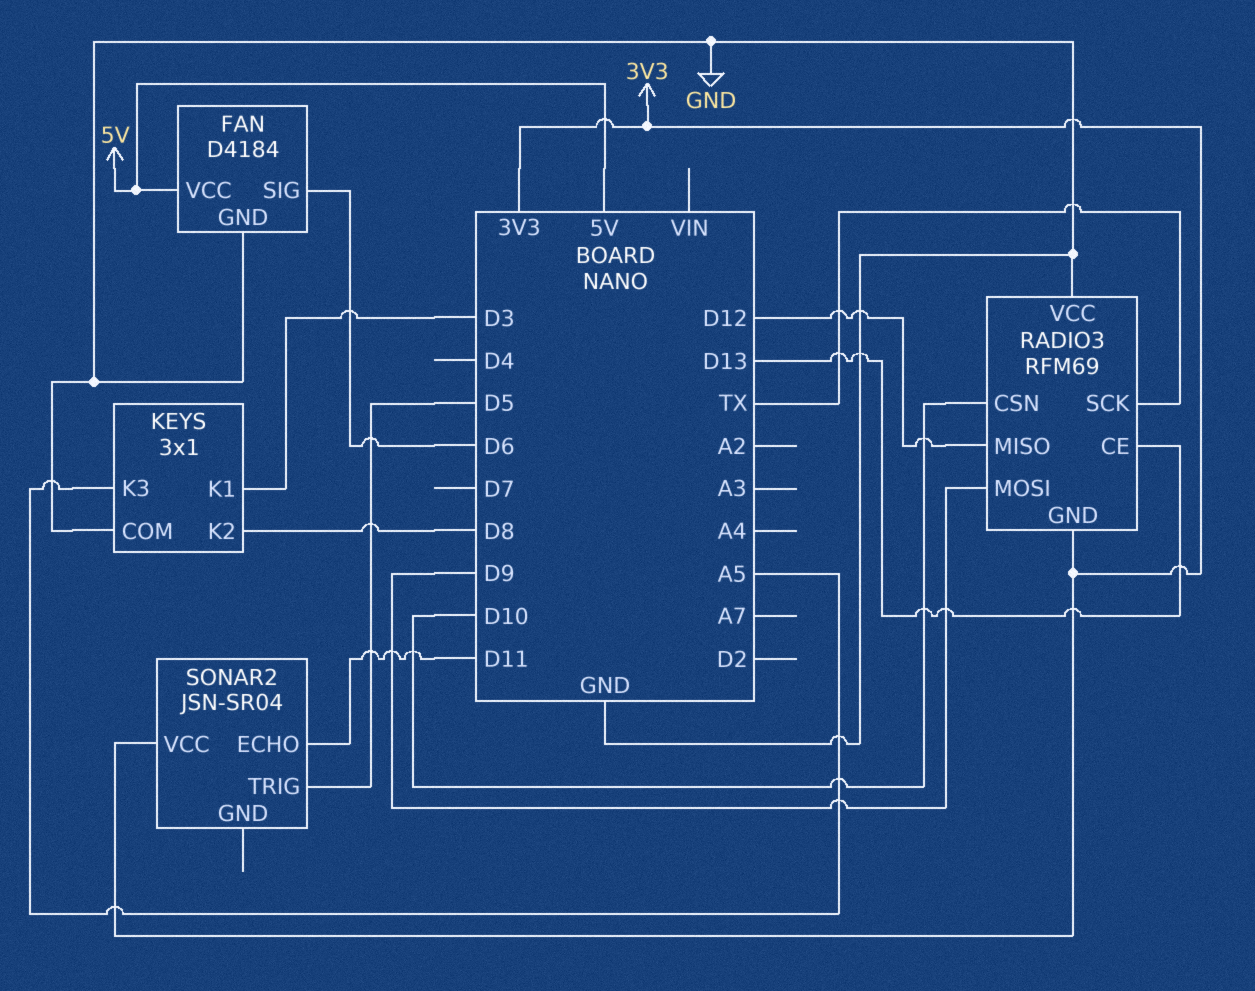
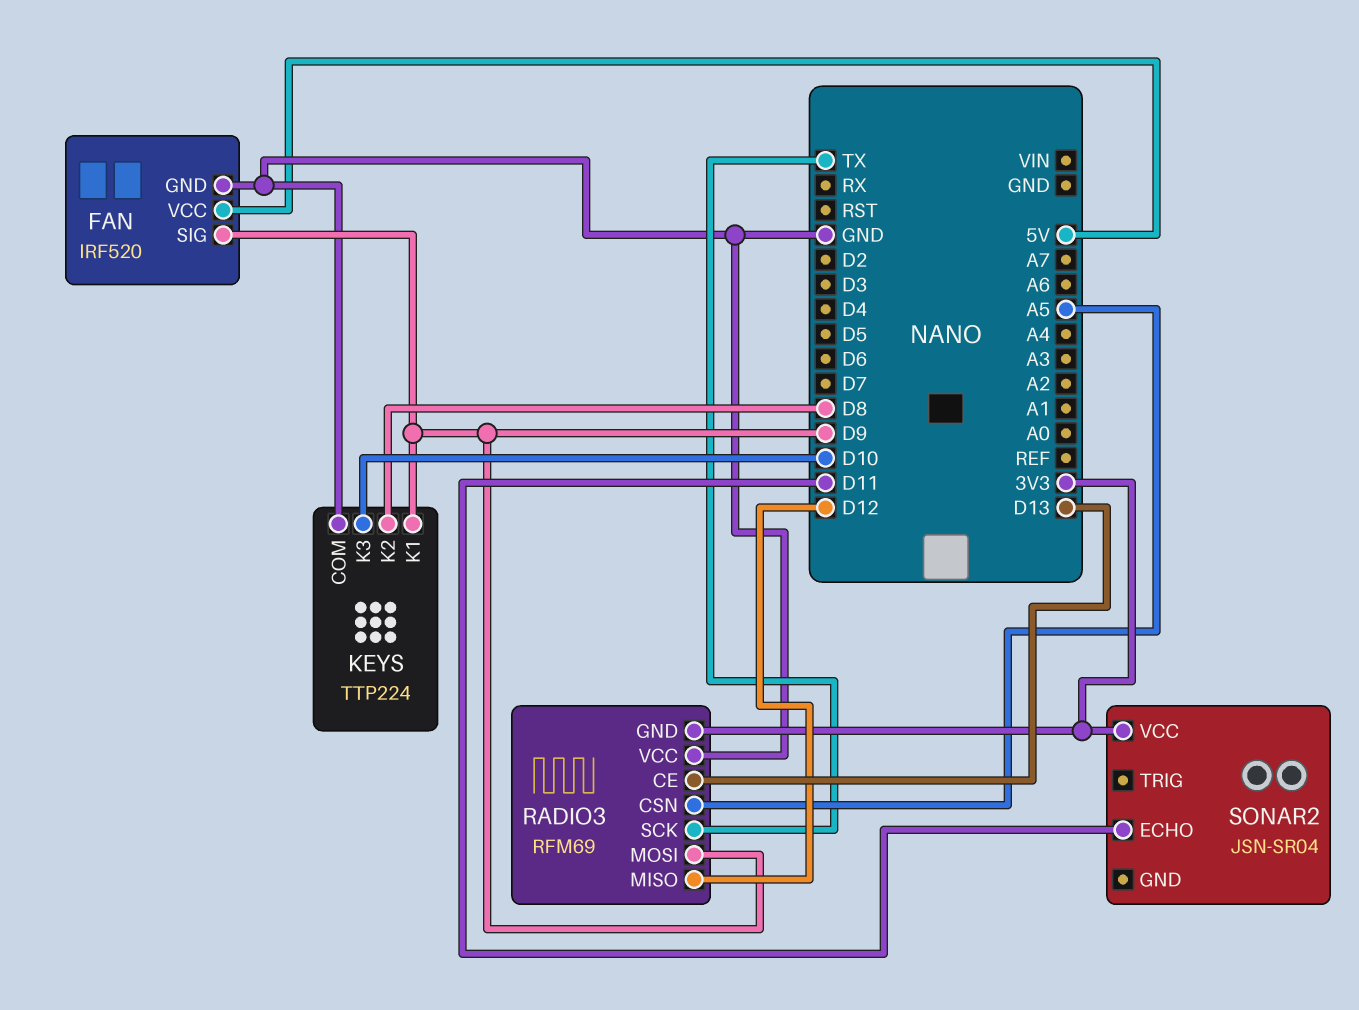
FAN: D4184 -> IRF520
FAN pin SIG: D6 -> D9
KEYS: 3x1 -> TTP224
KEYS pin K1: D3 -> D9
KEYS pin K3: A5 -> D10
RADIO3 pin CSN: D10 -> A5
SONAR2 pin TRIG: D5 -> none

